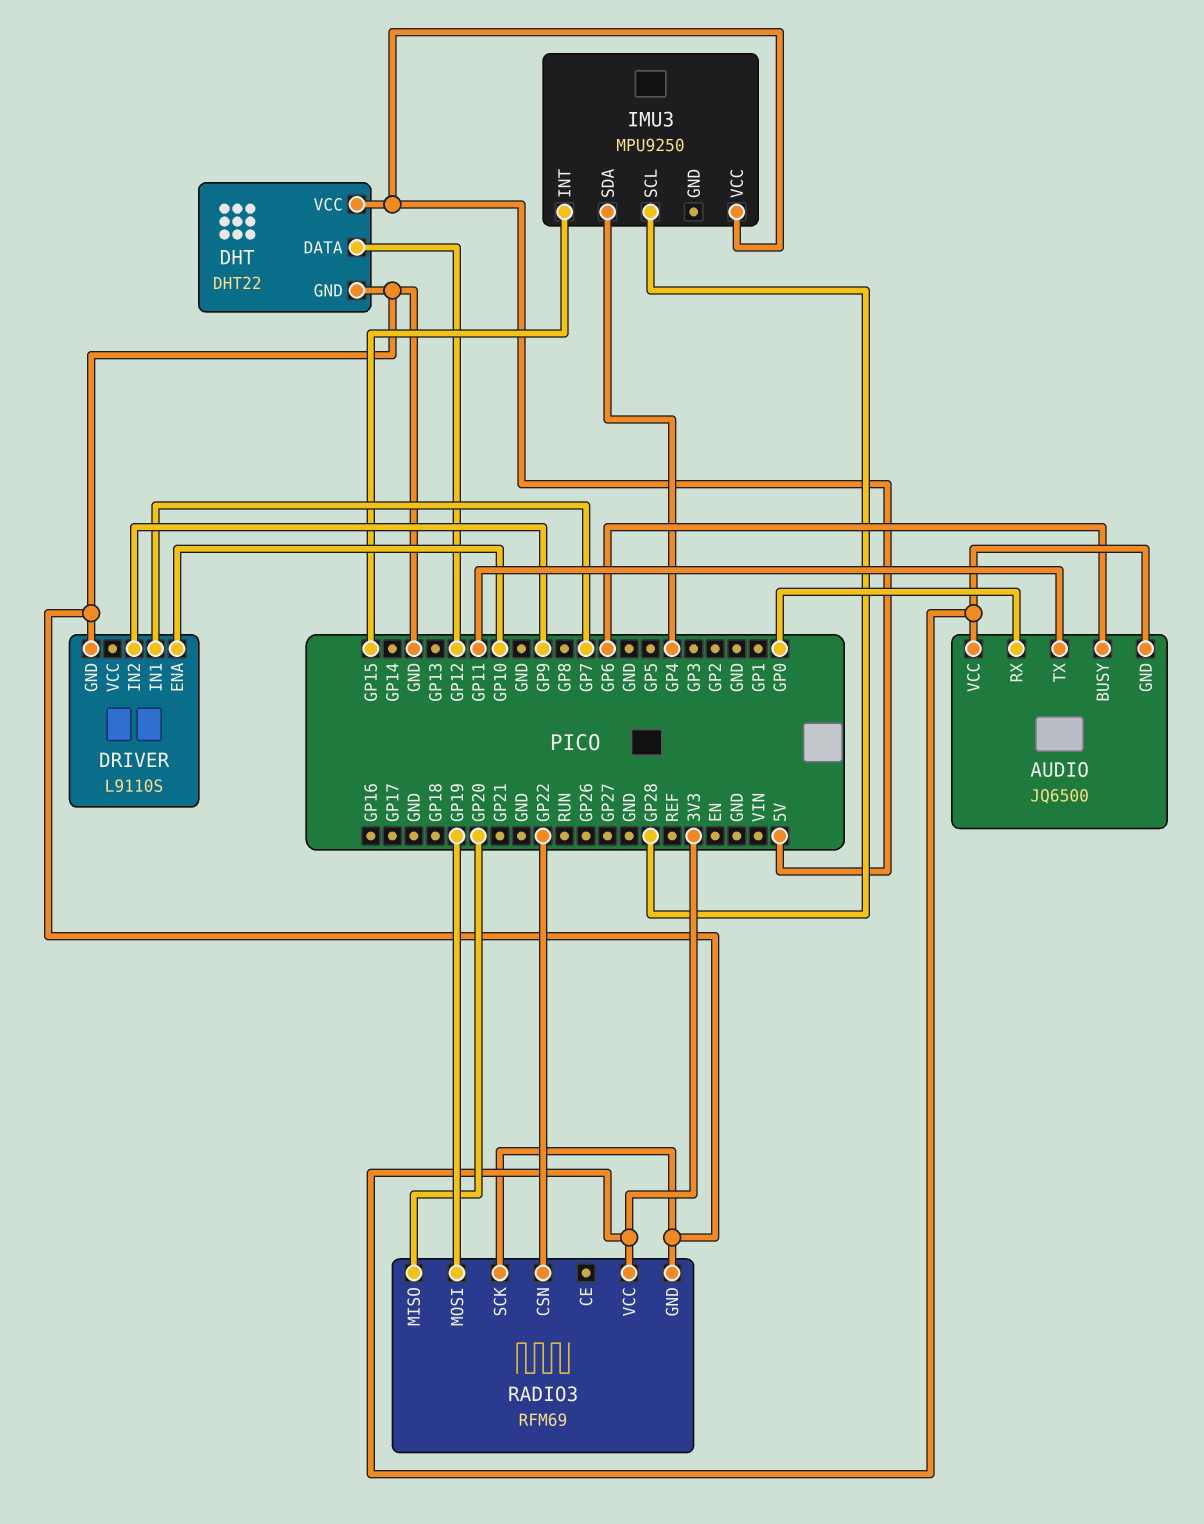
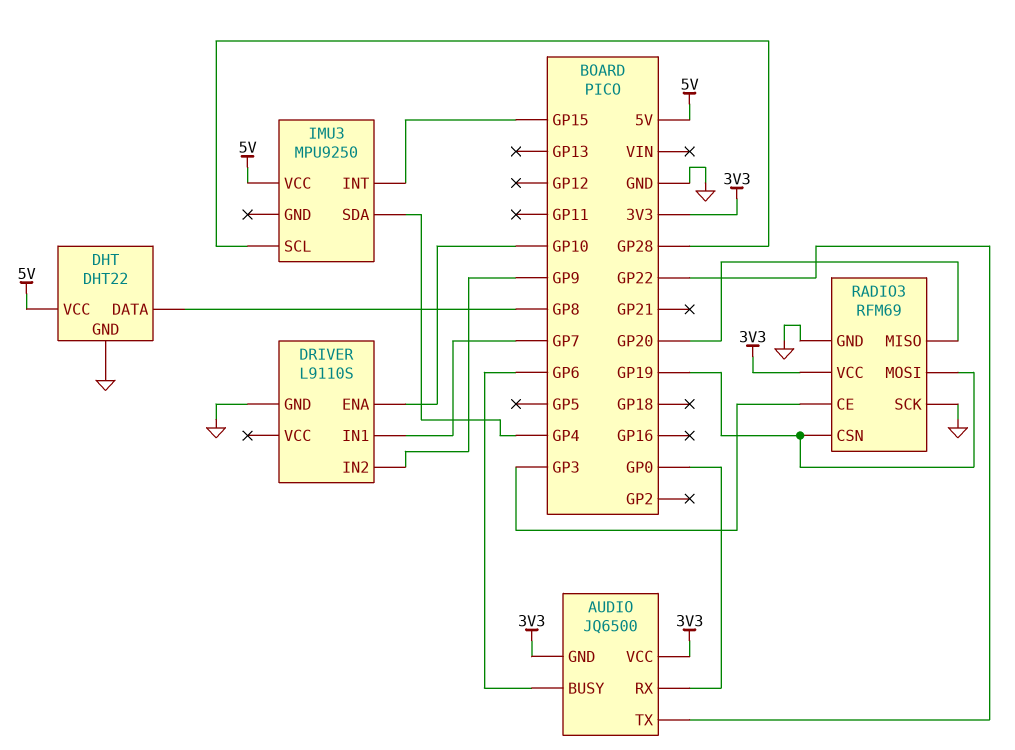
AUDIO pin TX: GP11 -> GP22
DHT pin DATA: GP12 -> GP8
RADIO3 pin CE: none -> GP3
RADIO3 pin CSN: GP22 -> GP19

